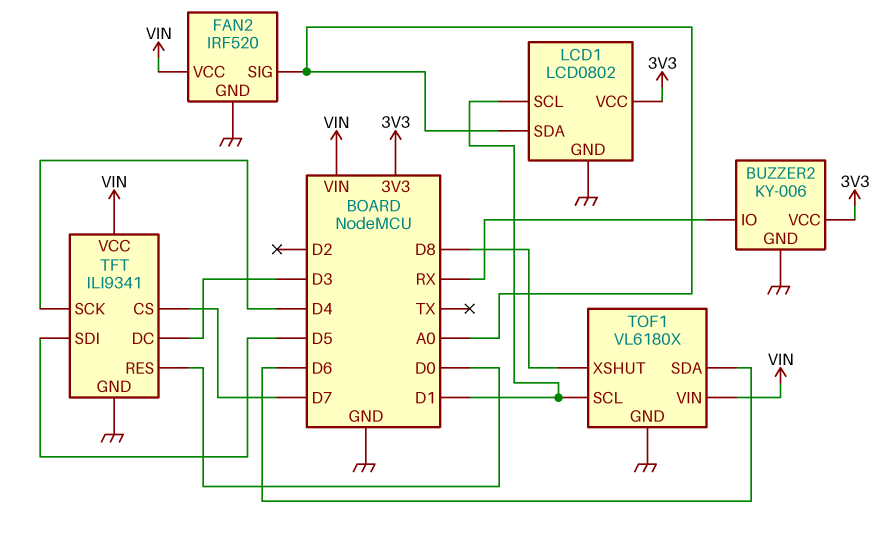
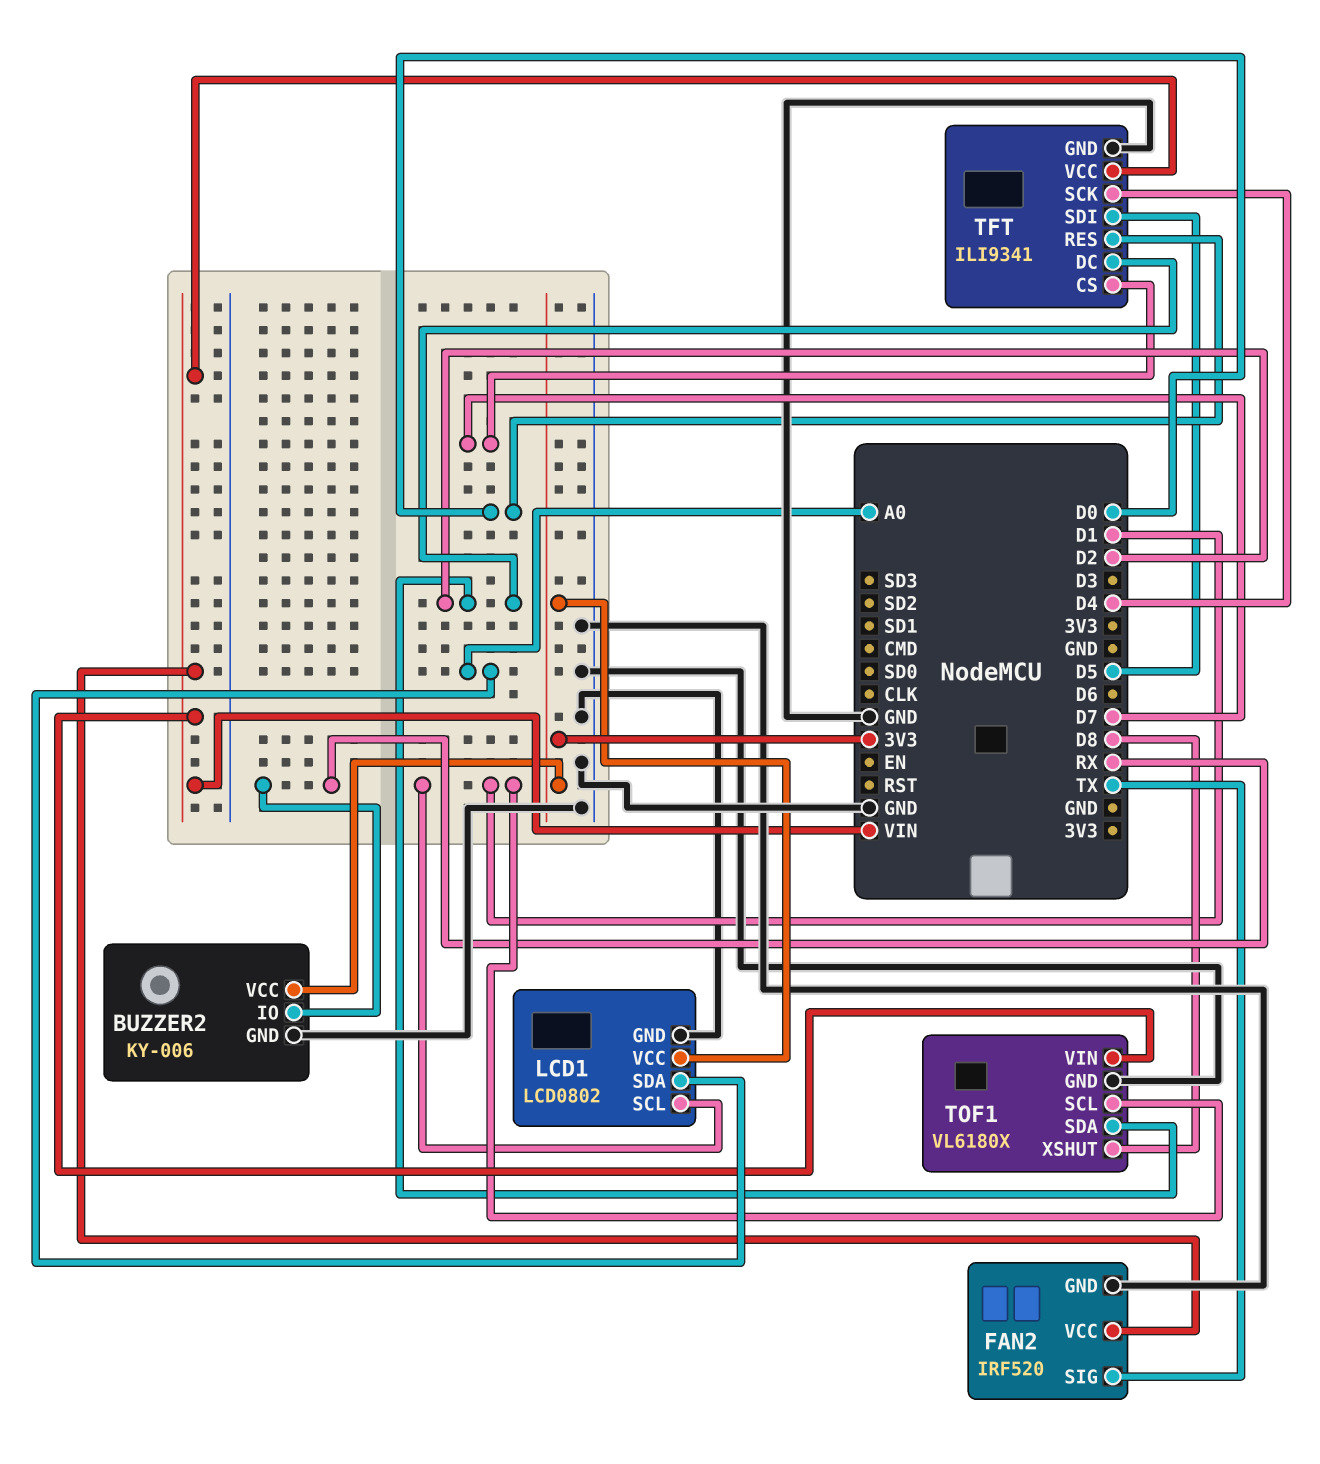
FAN2 pin SIG: A0 -> TX
TFT pin DC: D3 -> D2
TOF1 pin SDA: D6 -> D2

